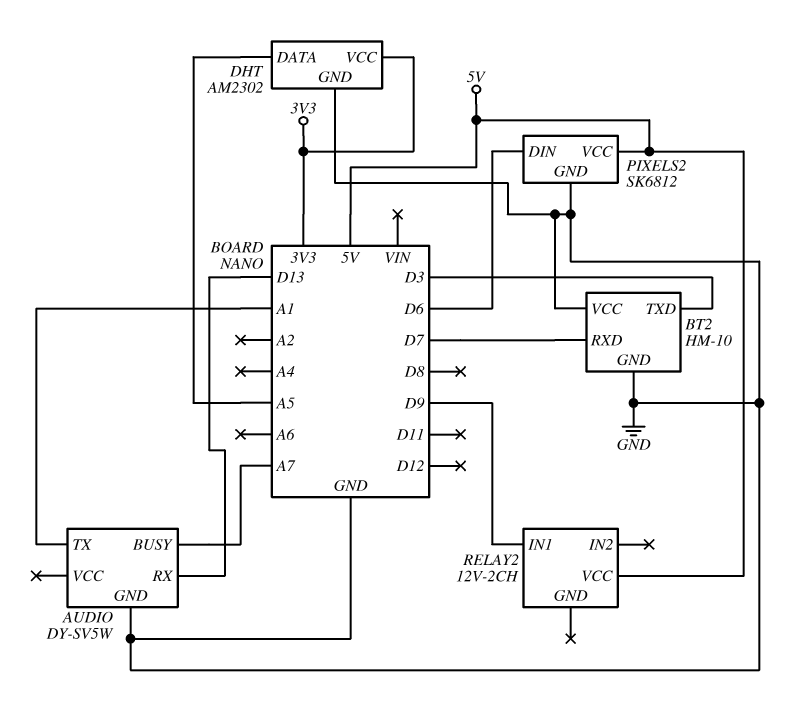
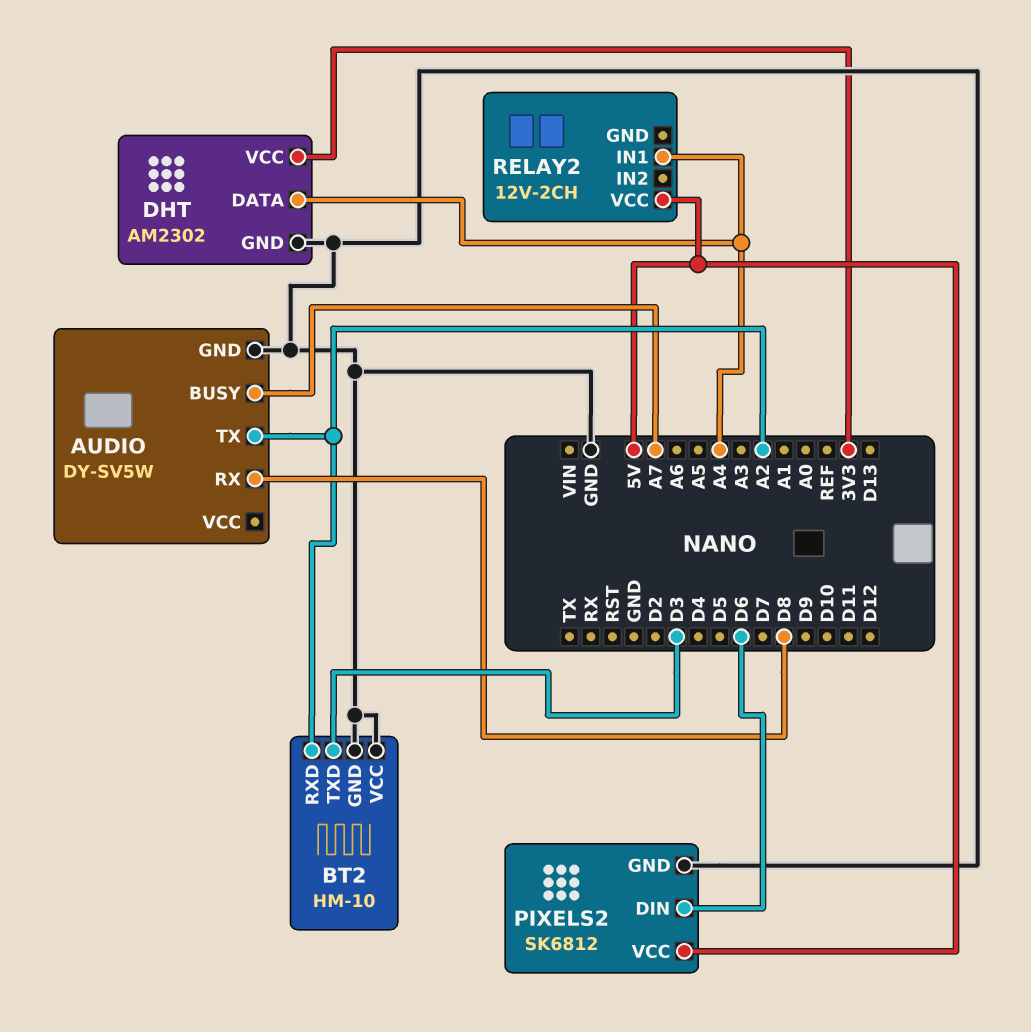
AUDIO pin RX: D13 -> D8
AUDIO pin TX: A1 -> A2
BT2 pin RXD: D7 -> A2
DHT pin DATA: A5 -> A4
RELAY2 pin IN1: D9 -> A4

